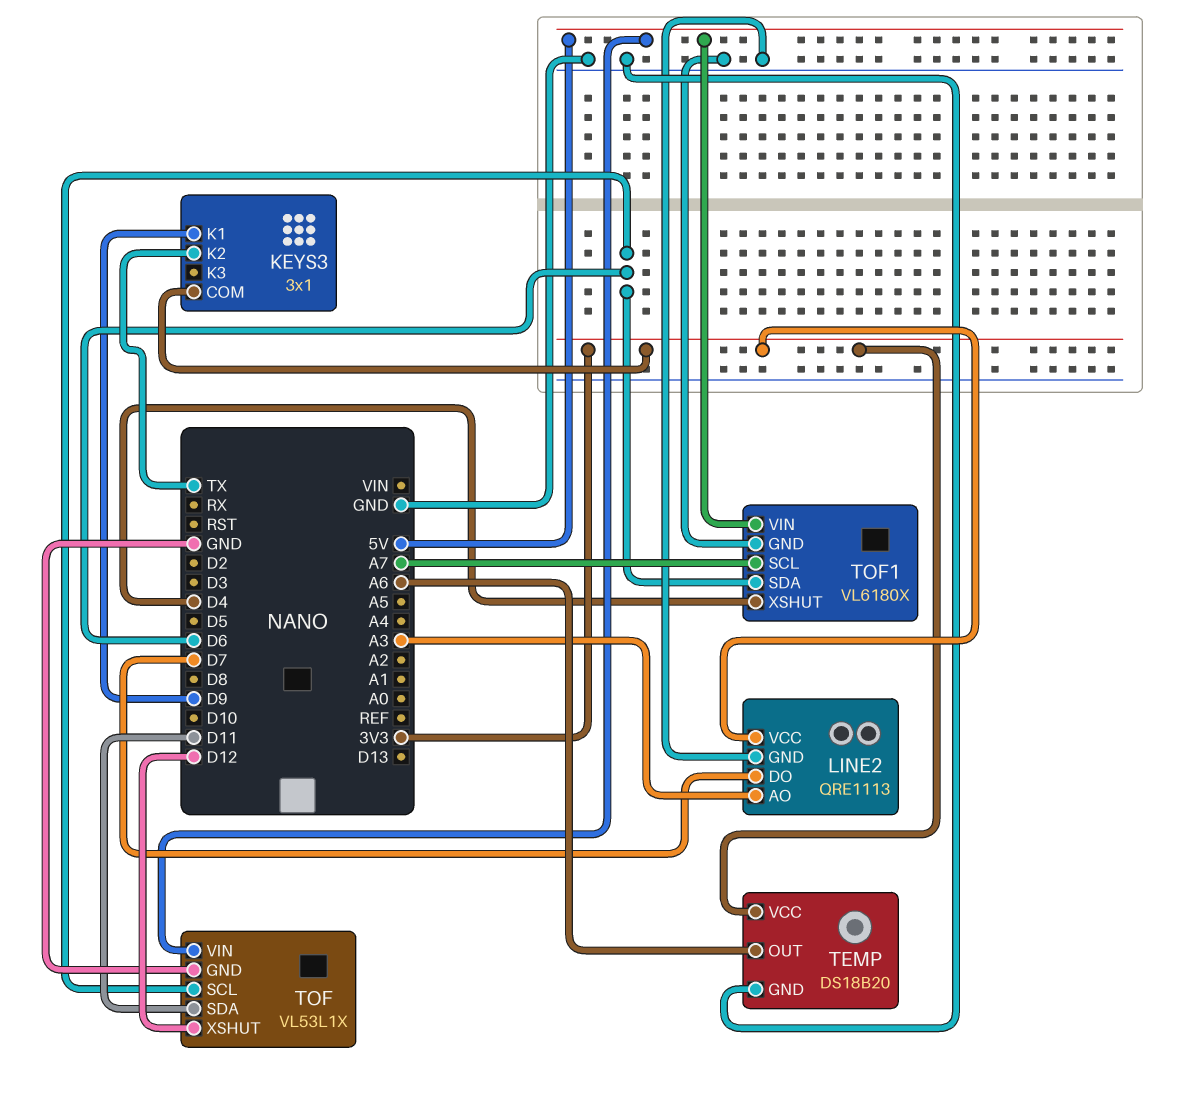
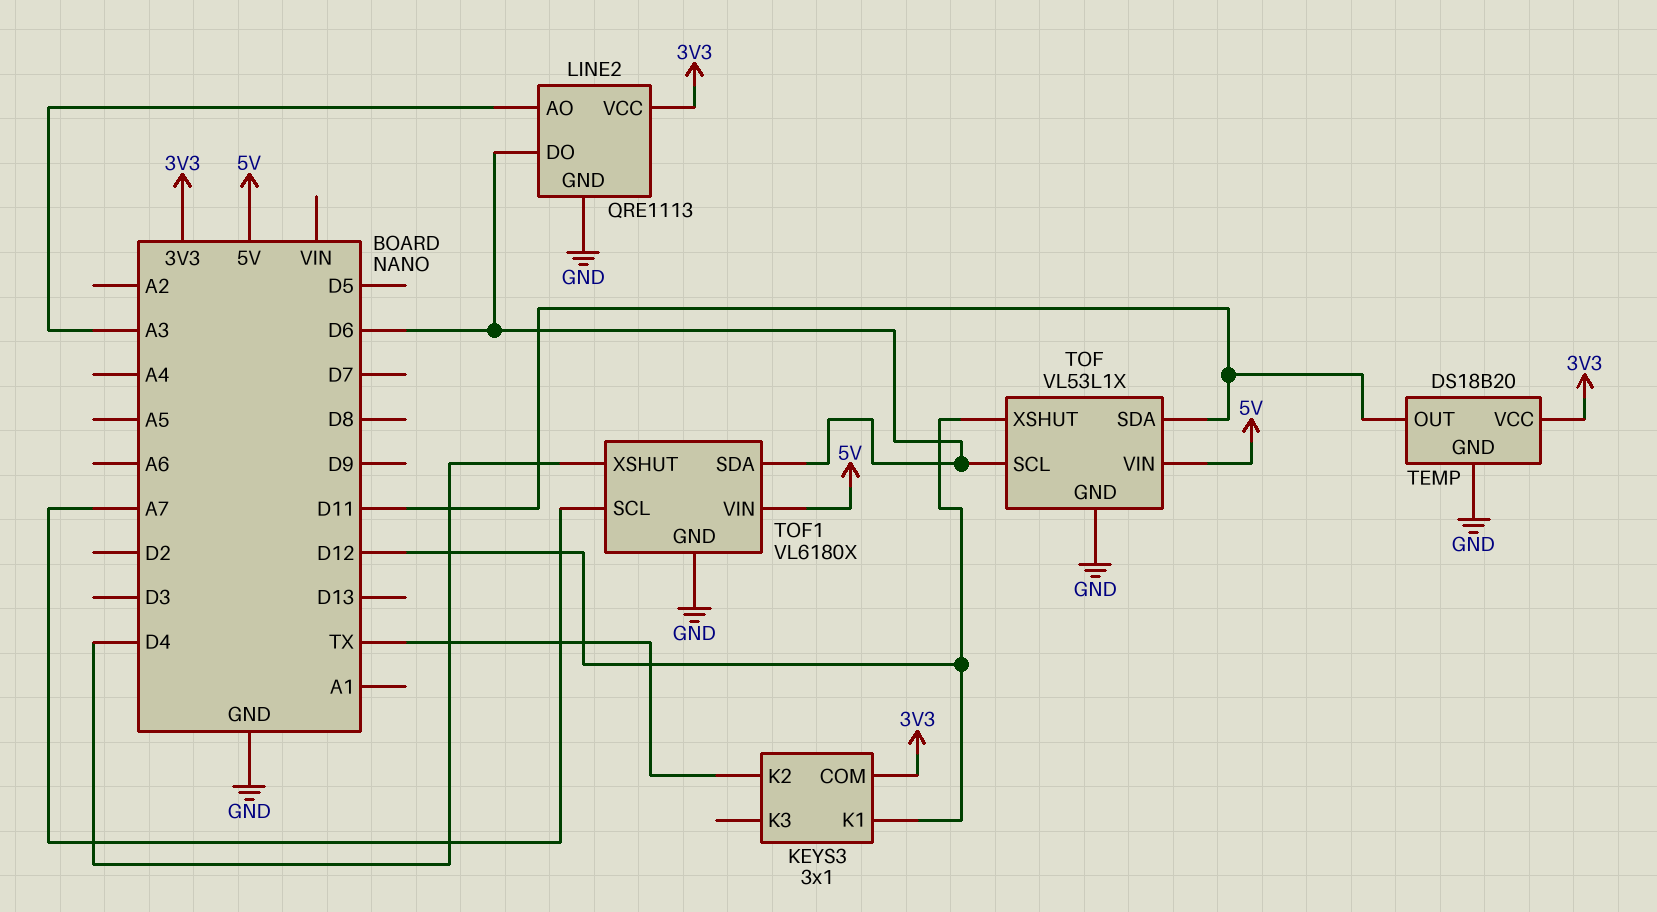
KEYS3 pin K1: D9 -> D12
LINE2 pin DO: D7 -> D6
TEMP pin OUT: A6 -> D11

